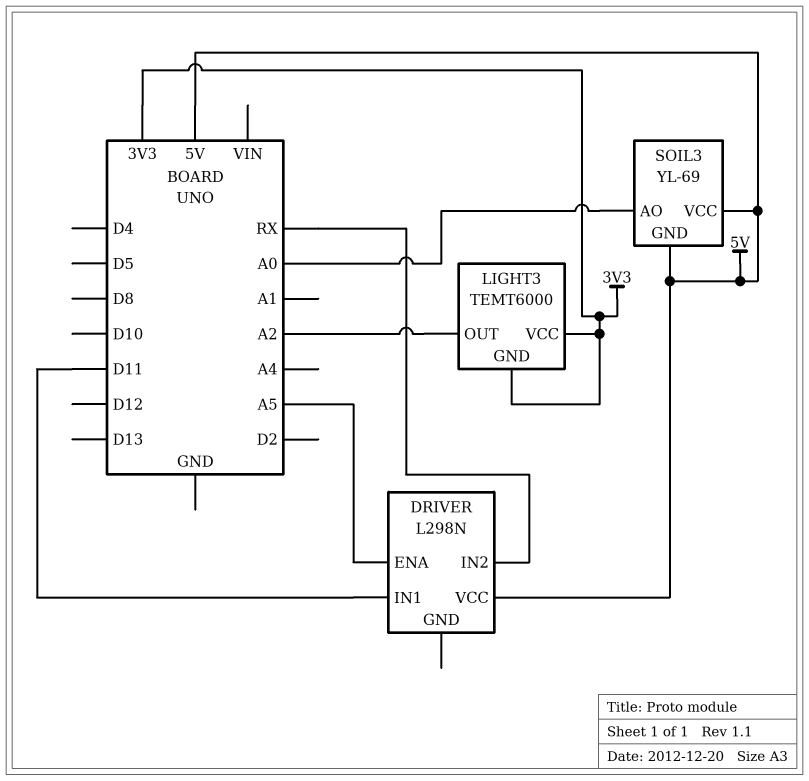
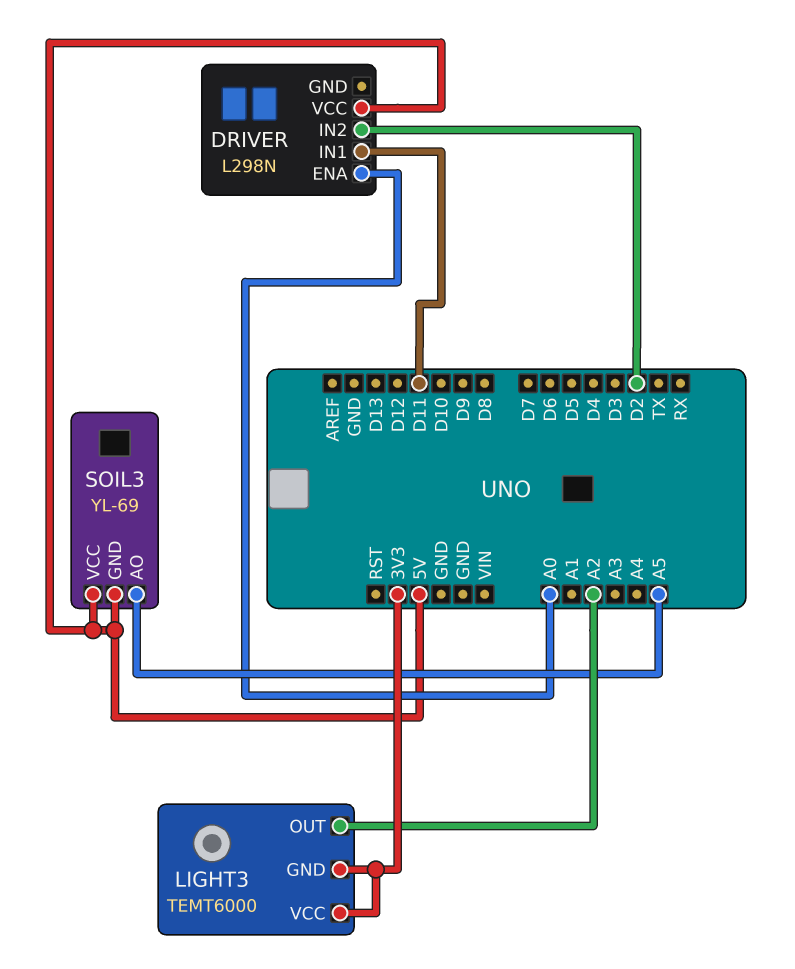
DRIVER pin ENA: A5 -> A0
DRIVER pin IN2: RX -> D2
SOIL3 pin AO: A0 -> A5

